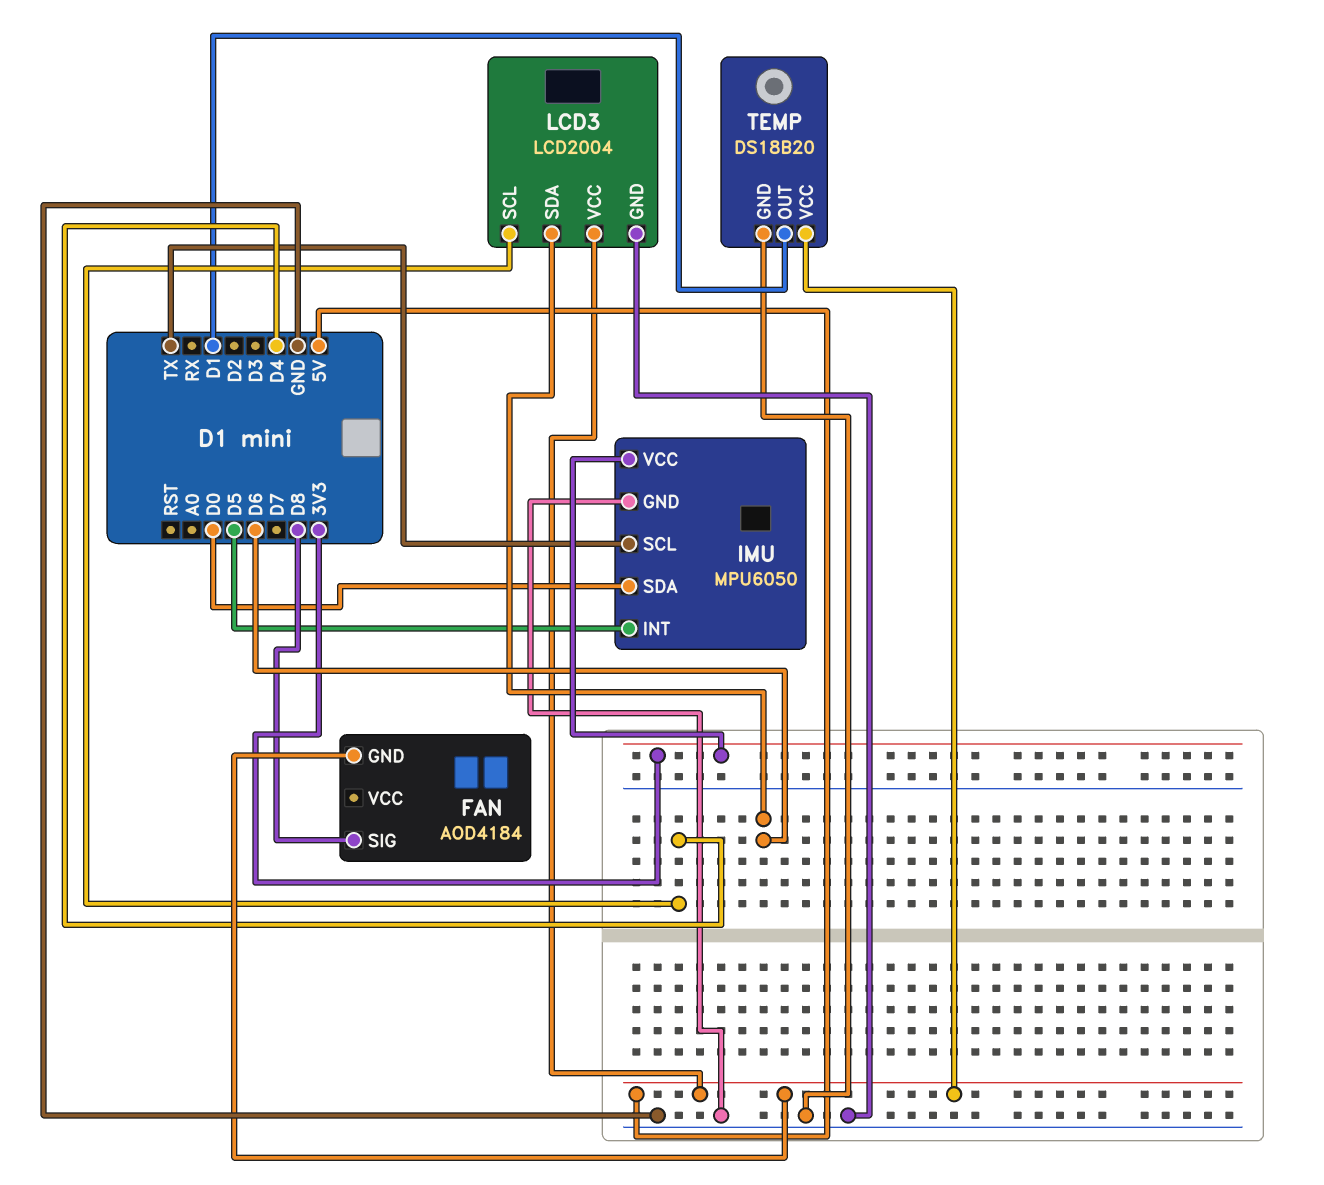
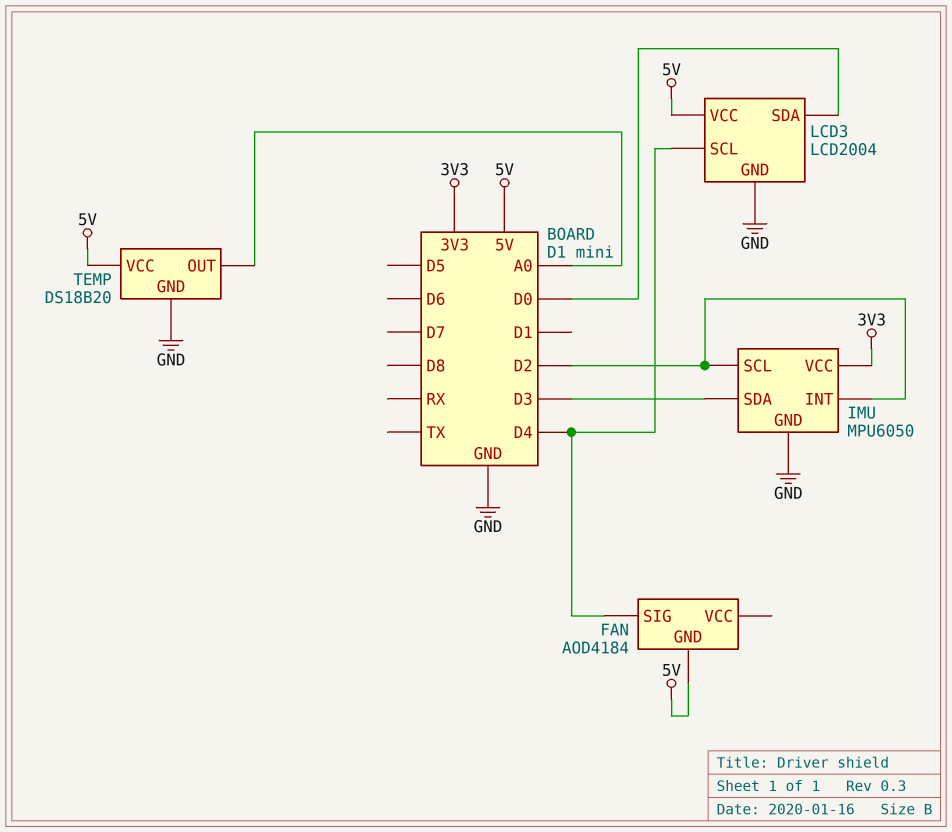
FAN pin SIG: D8 -> D4
IMU pin INT: D5 -> D2
IMU pin SCL: TX -> D2
IMU pin SDA: D0 -> D3
LCD3 pin SDA: D6 -> D0
TEMP pin OUT: D1 -> A0

